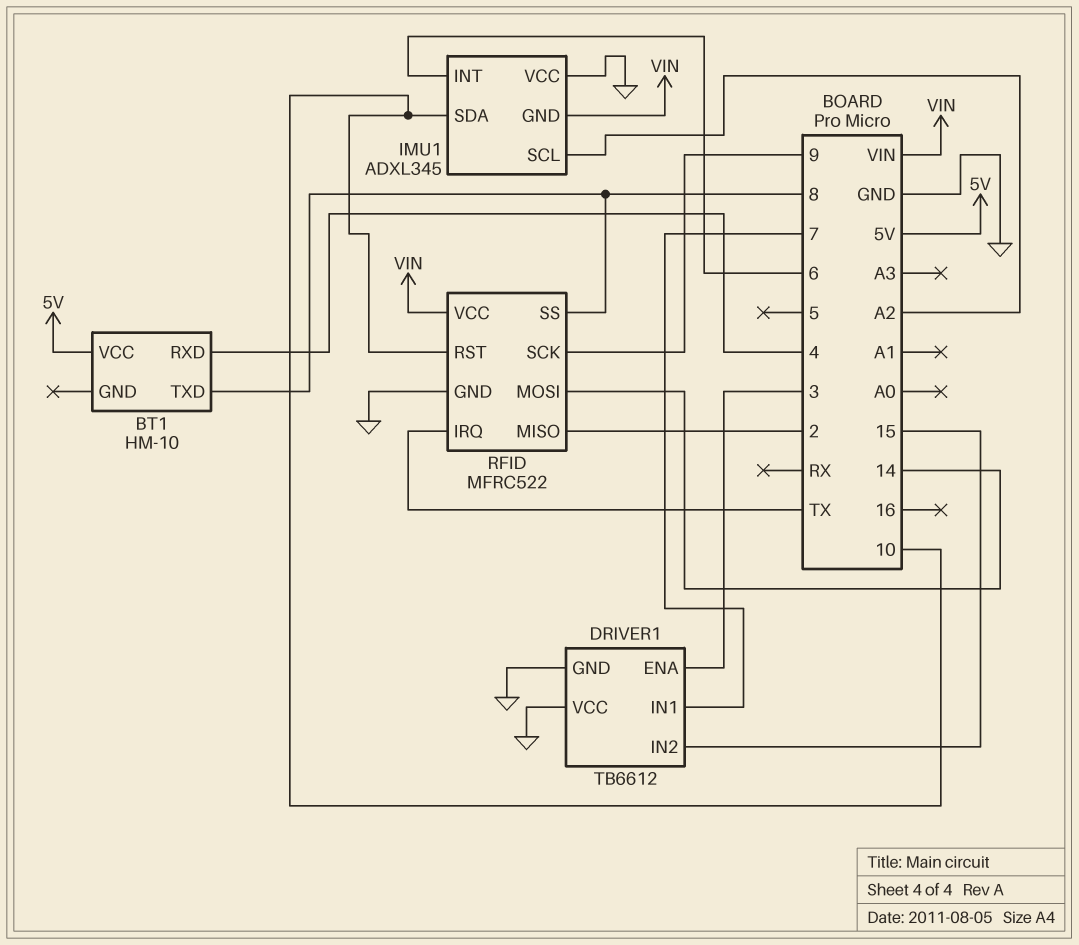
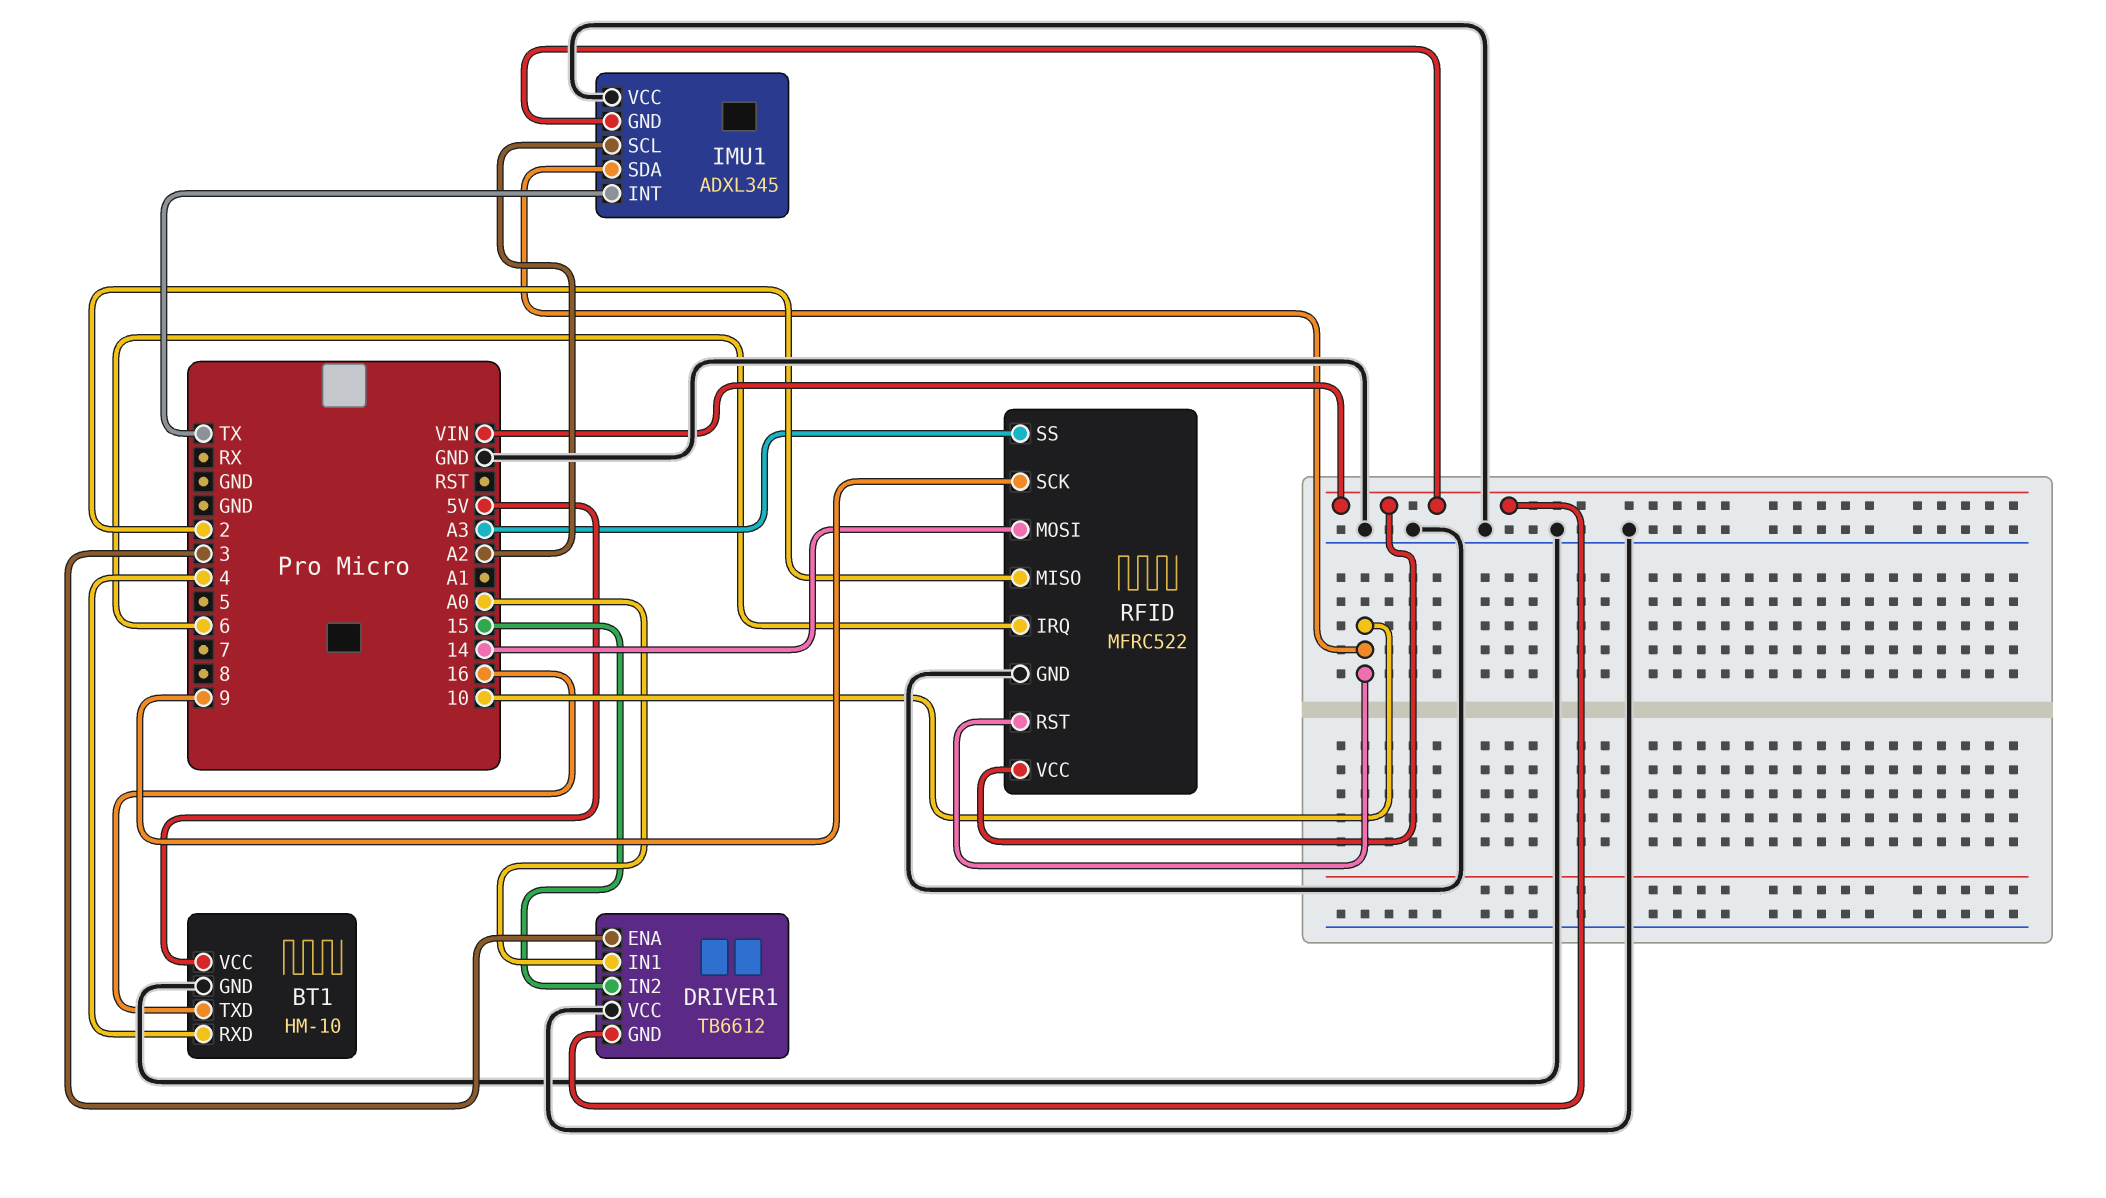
BT1 pin GND: none -> GND
BT1 pin TXD: 8 -> 16
DRIVER1 pin GND: GND -> VIN
DRIVER1 pin IN1: 7 -> A0
IMU1 pin INT: 6 -> TX
RFID pin IRQ: TX -> 6
RFID pin SS: 8 -> A3

